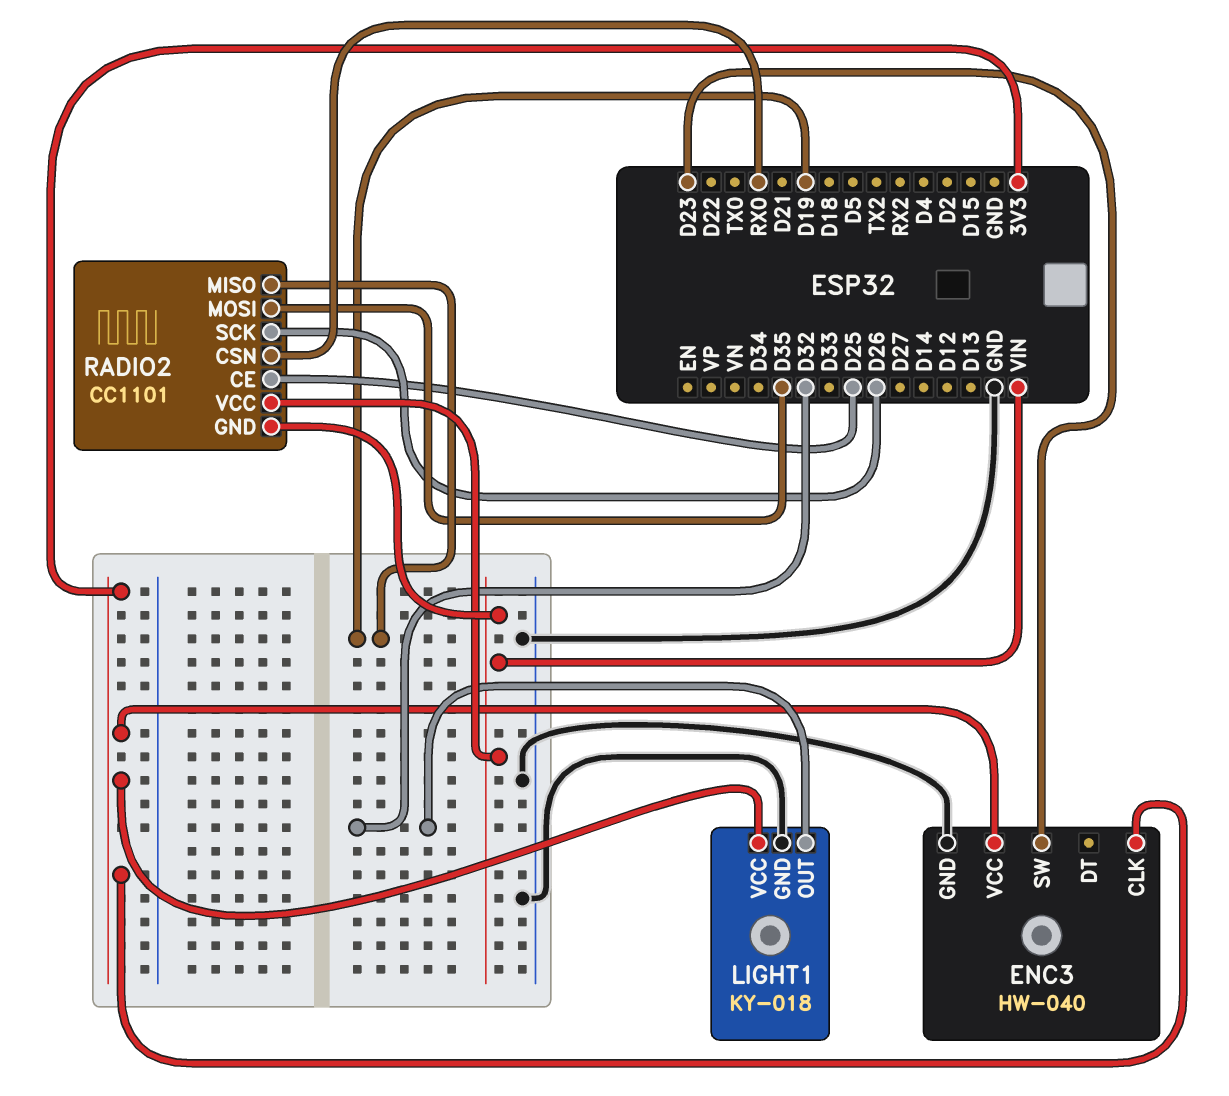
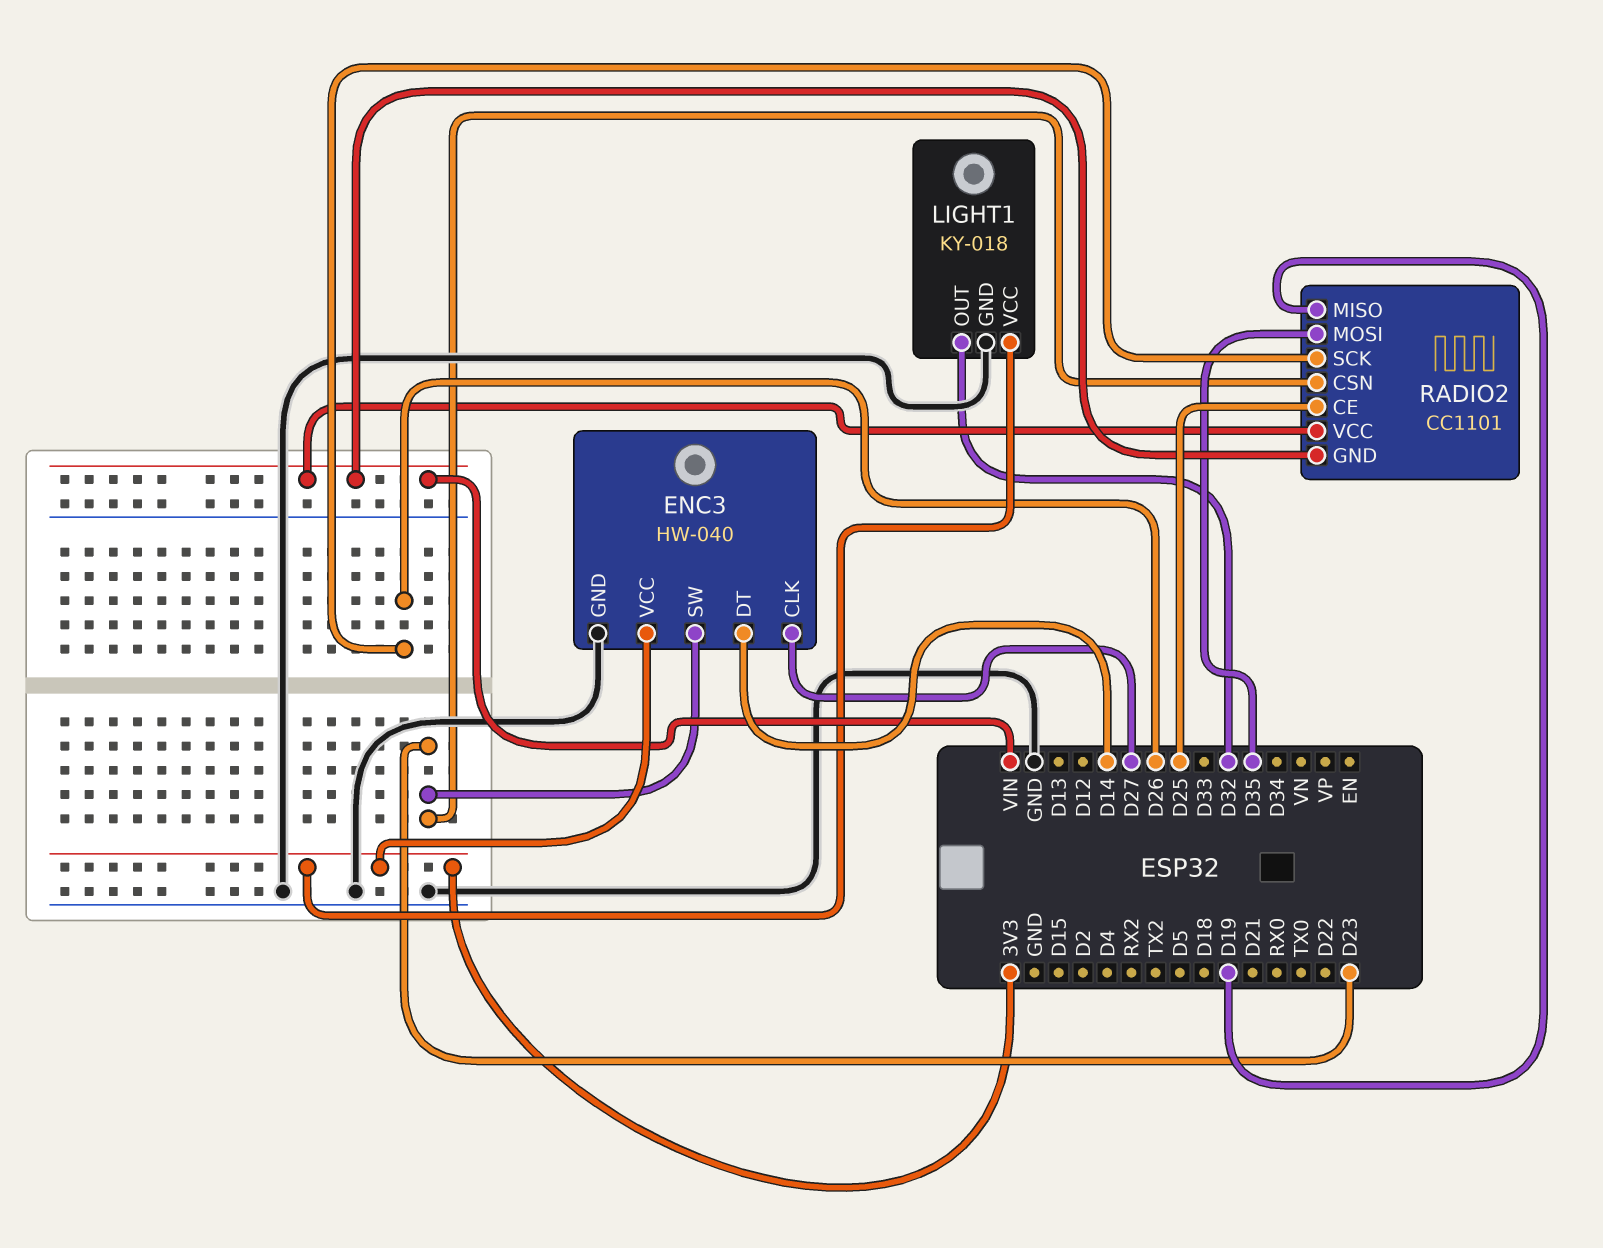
ENC3 pin CLK: 3V3 -> D27
ENC3 pin DT: none -> D14
RADIO2 pin CSN: RX0 -> D23

